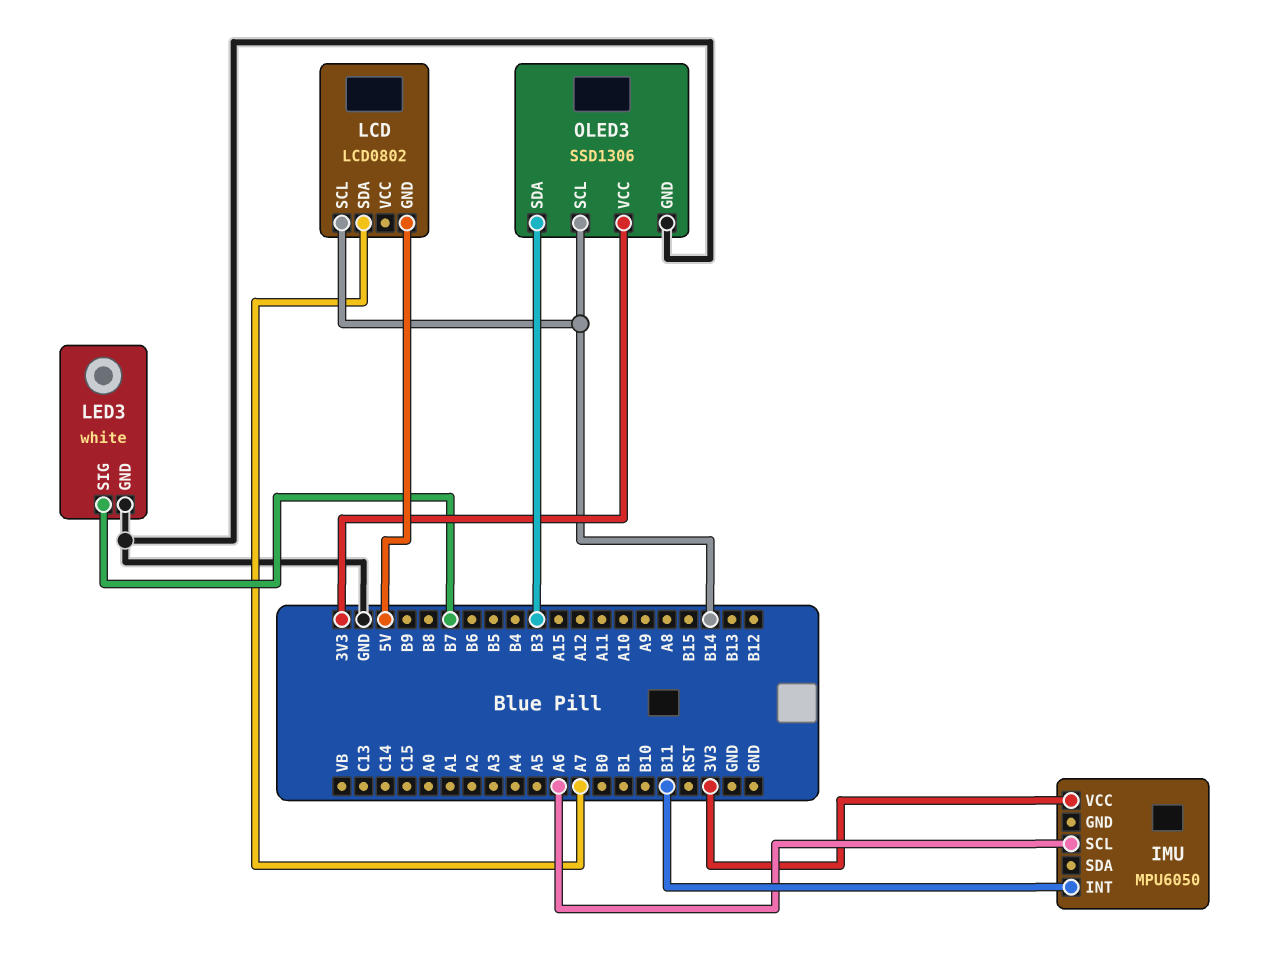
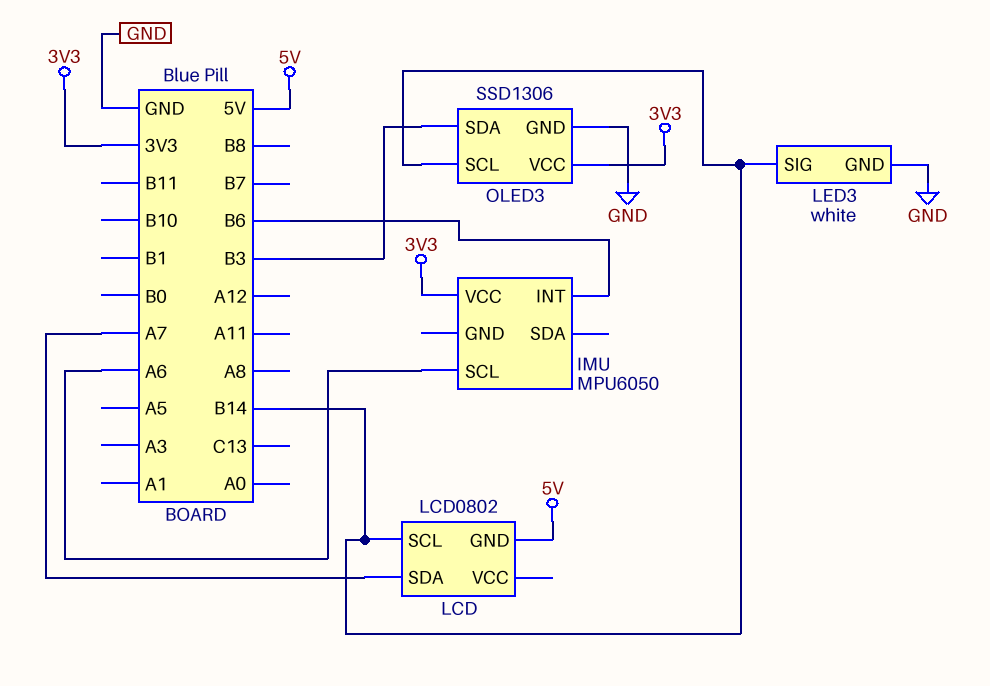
IMU pin INT: B11 -> B6
LED3 pin SIG: B7 -> B14

